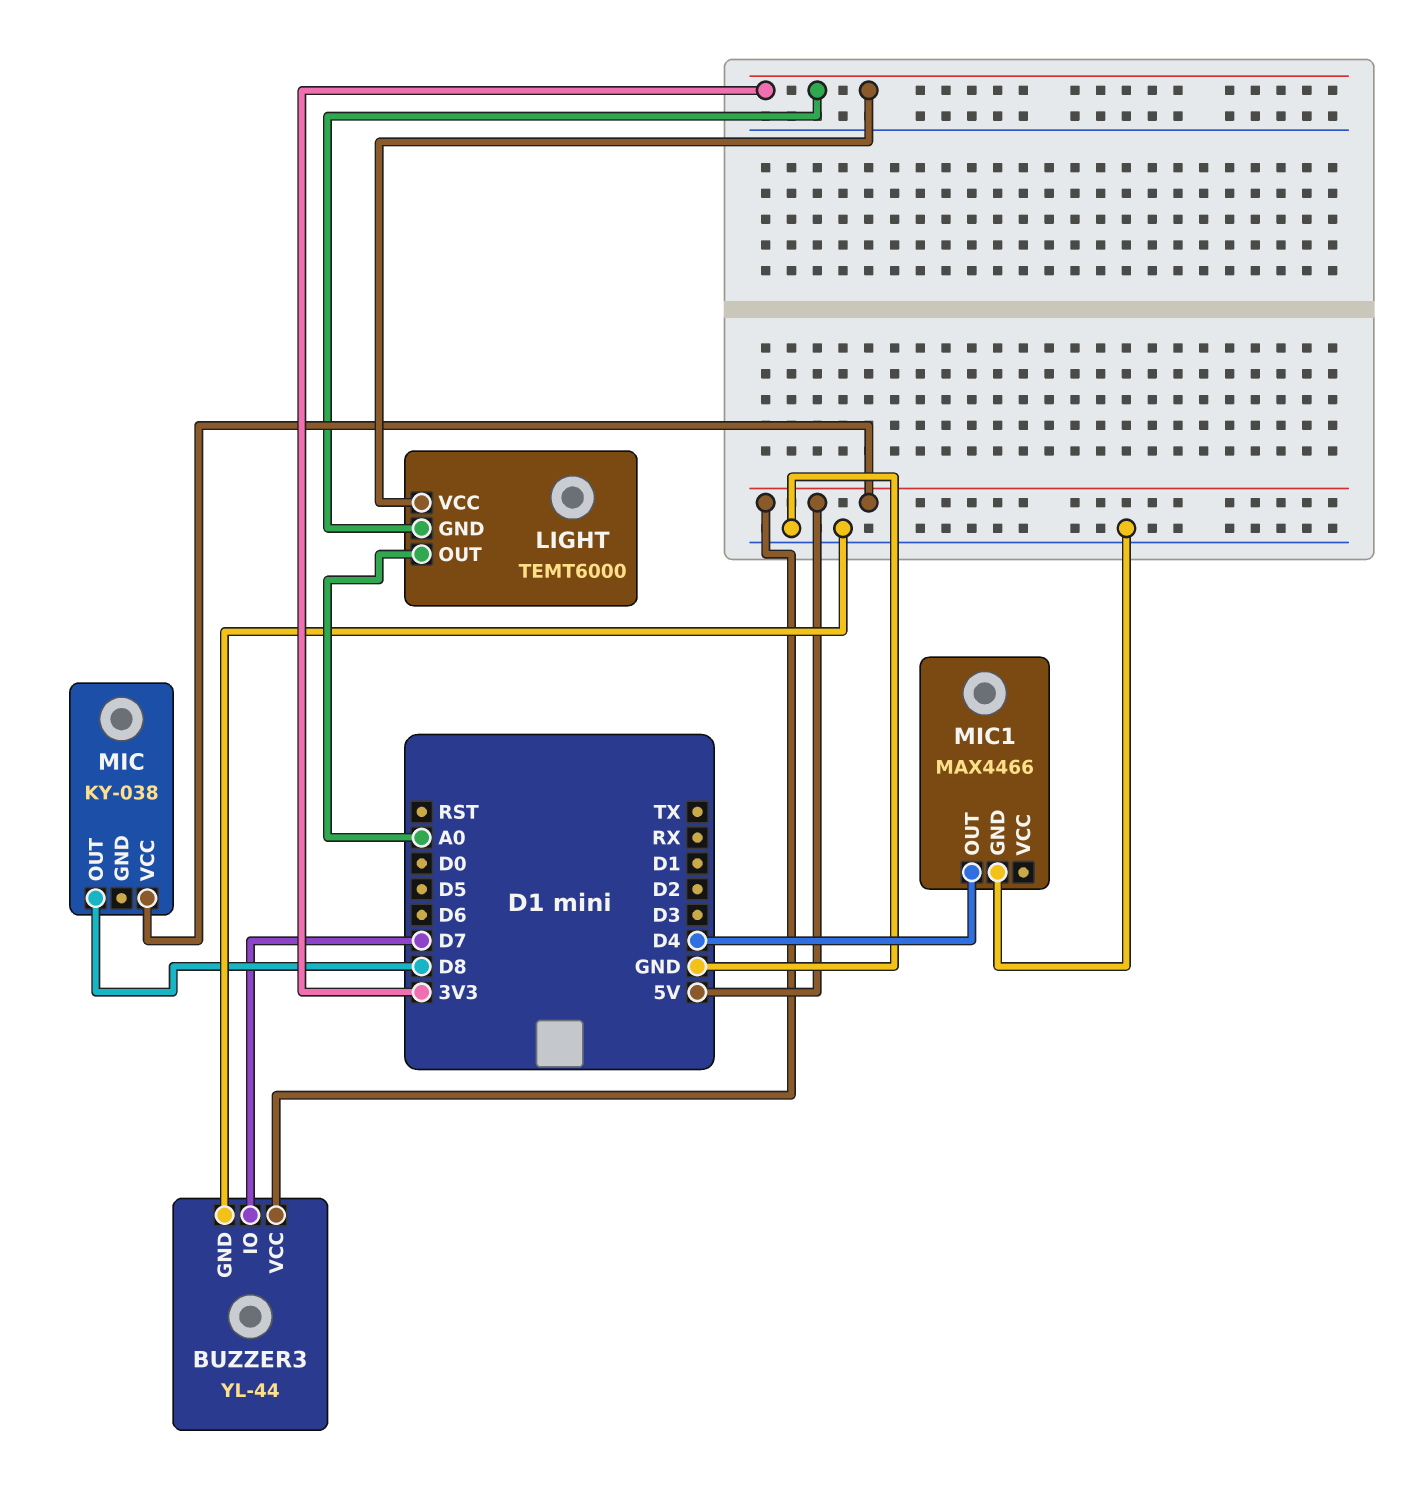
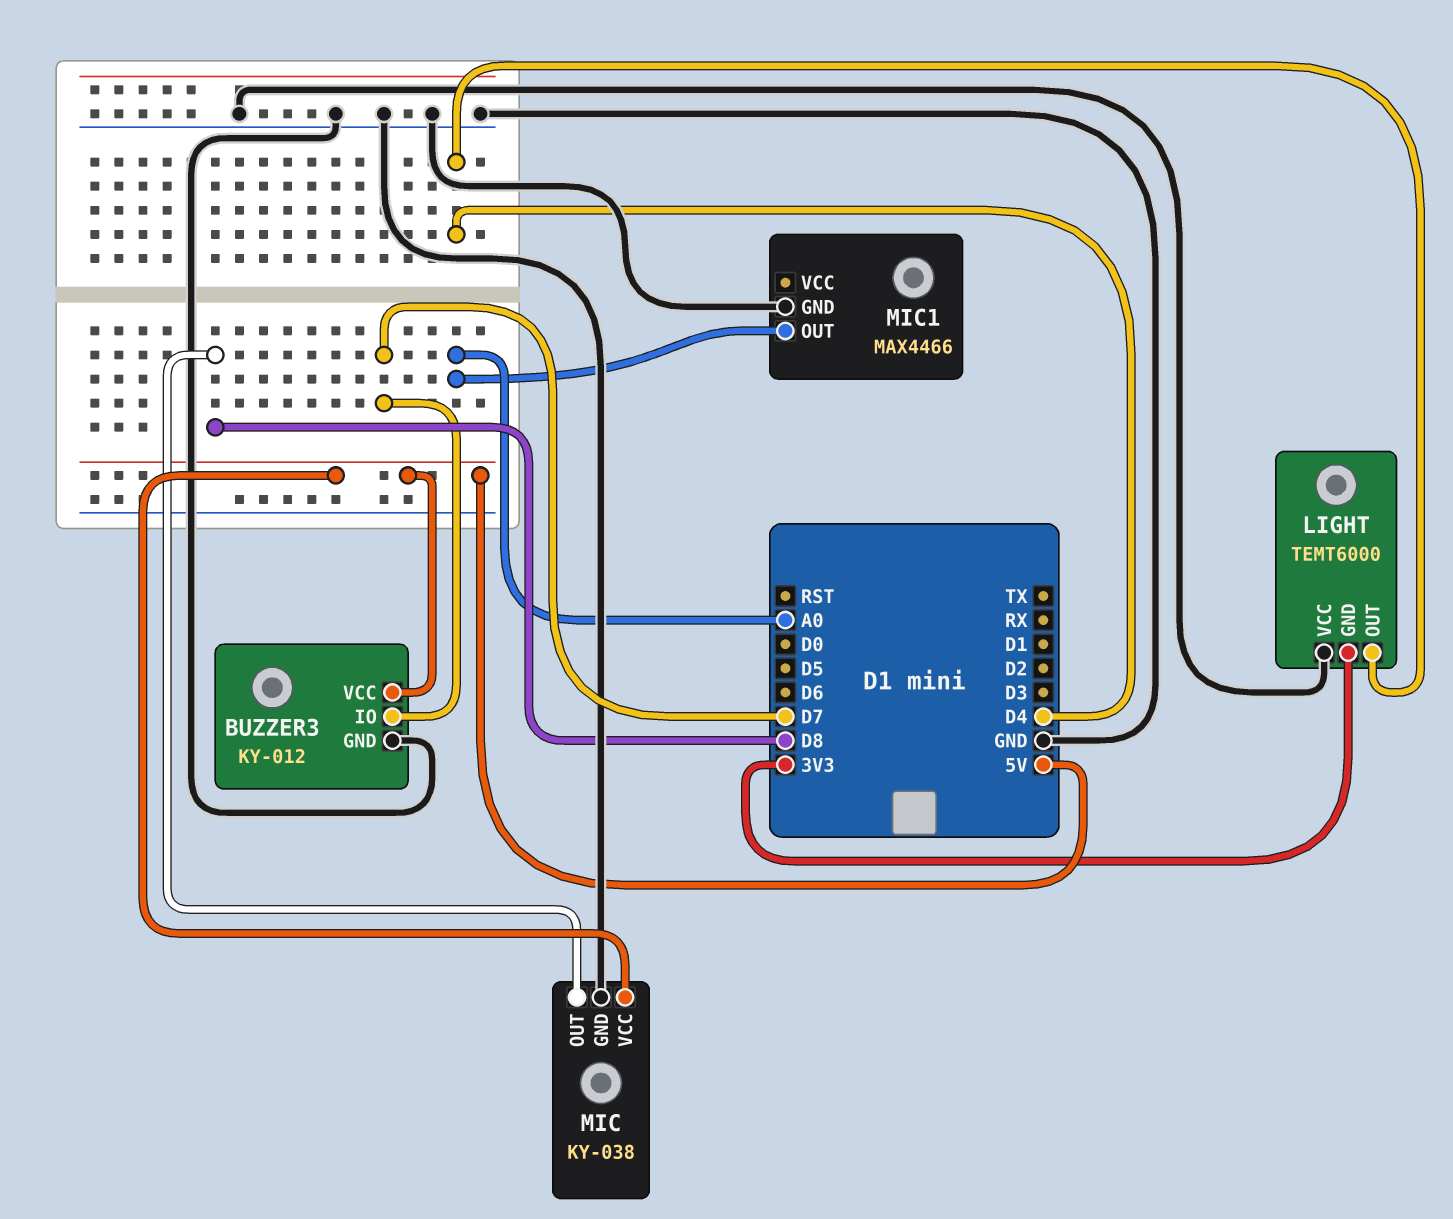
BUZZER3: YL-44 -> KY-012
LIGHT pin OUT: A0 -> D4
LIGHT pin VCC: 3V3 -> GND
MIC pin GND: none -> GND
MIC1 pin OUT: D4 -> A0

